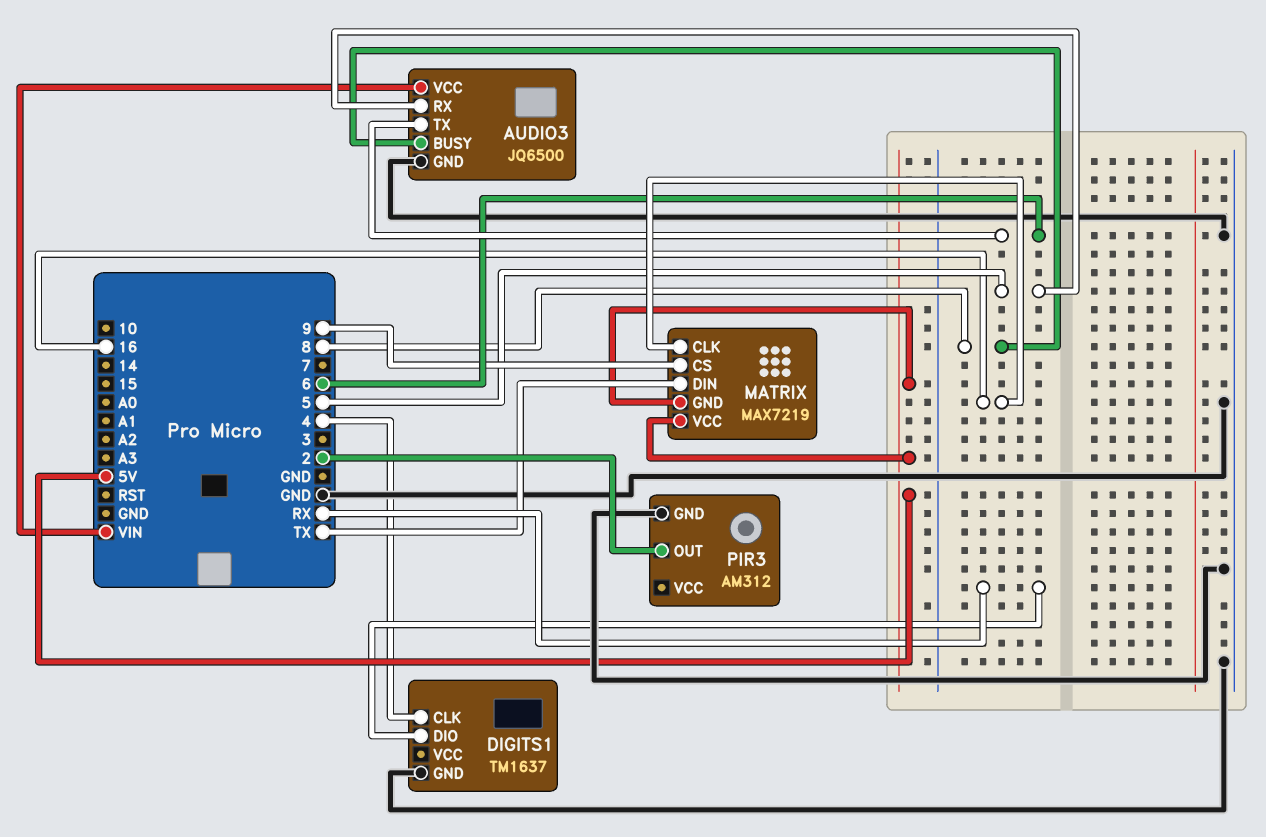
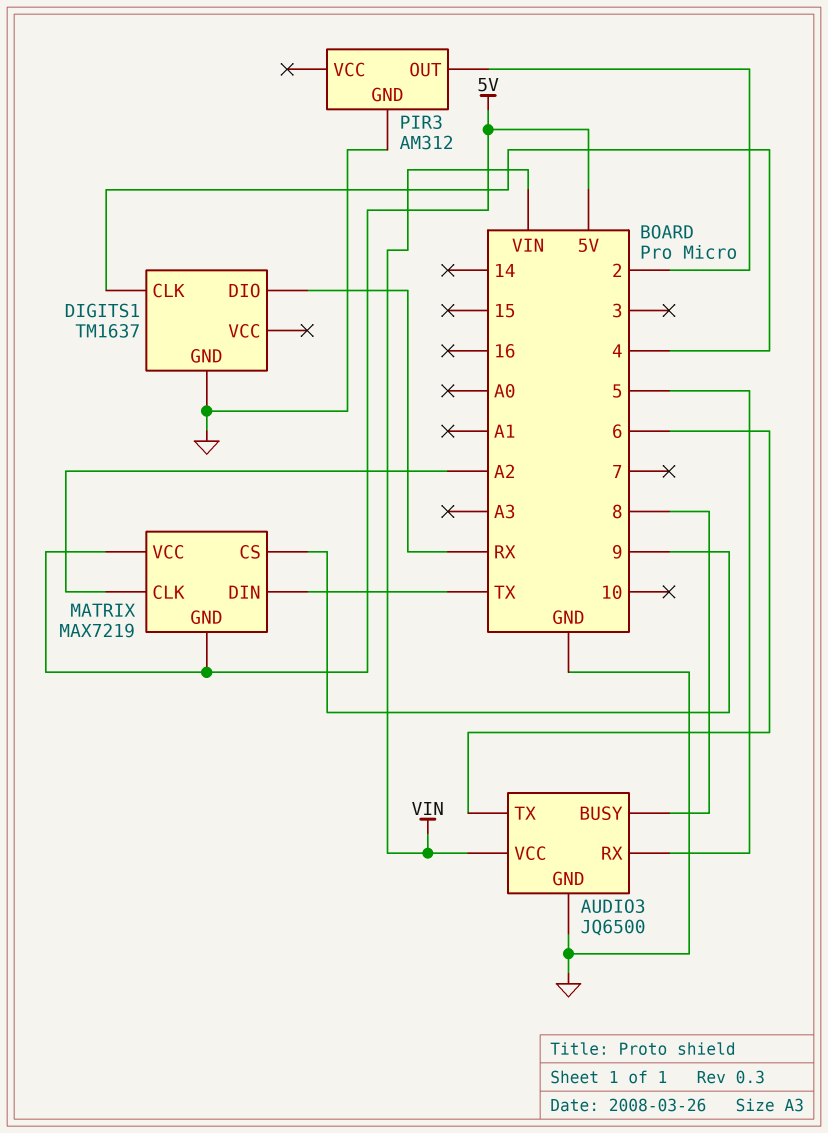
MATRIX pin CLK: 16 -> A2

